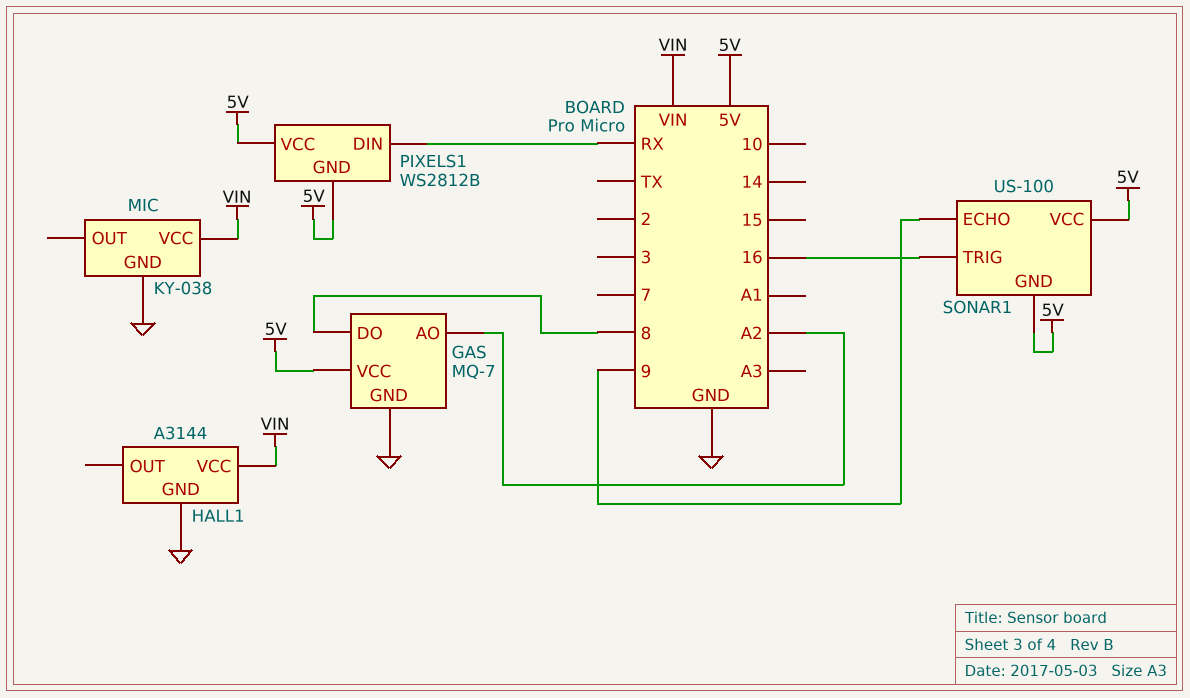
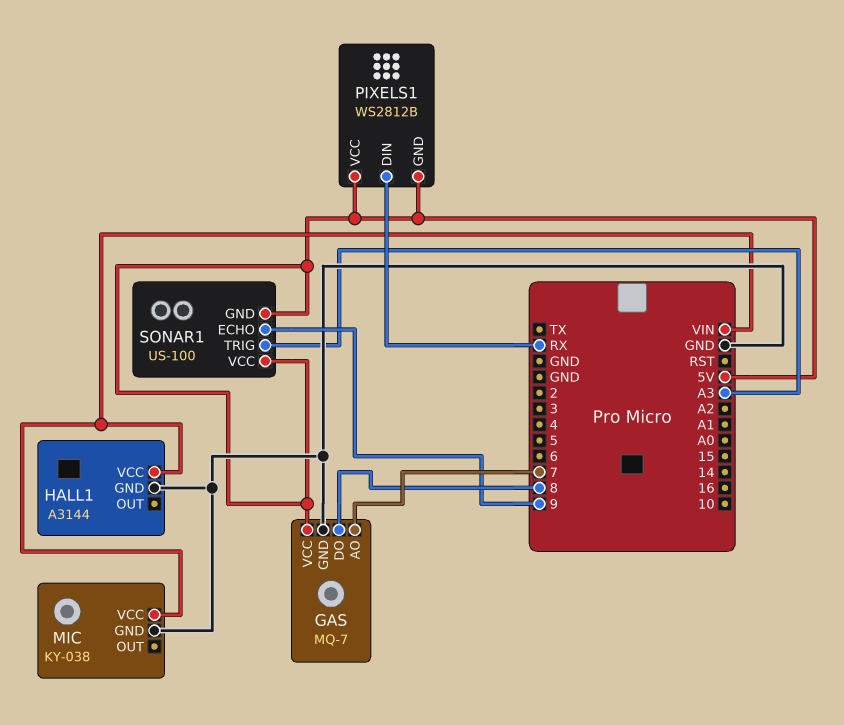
GAS pin AO: A2 -> 7
SONAR1 pin TRIG: 16 -> A3

